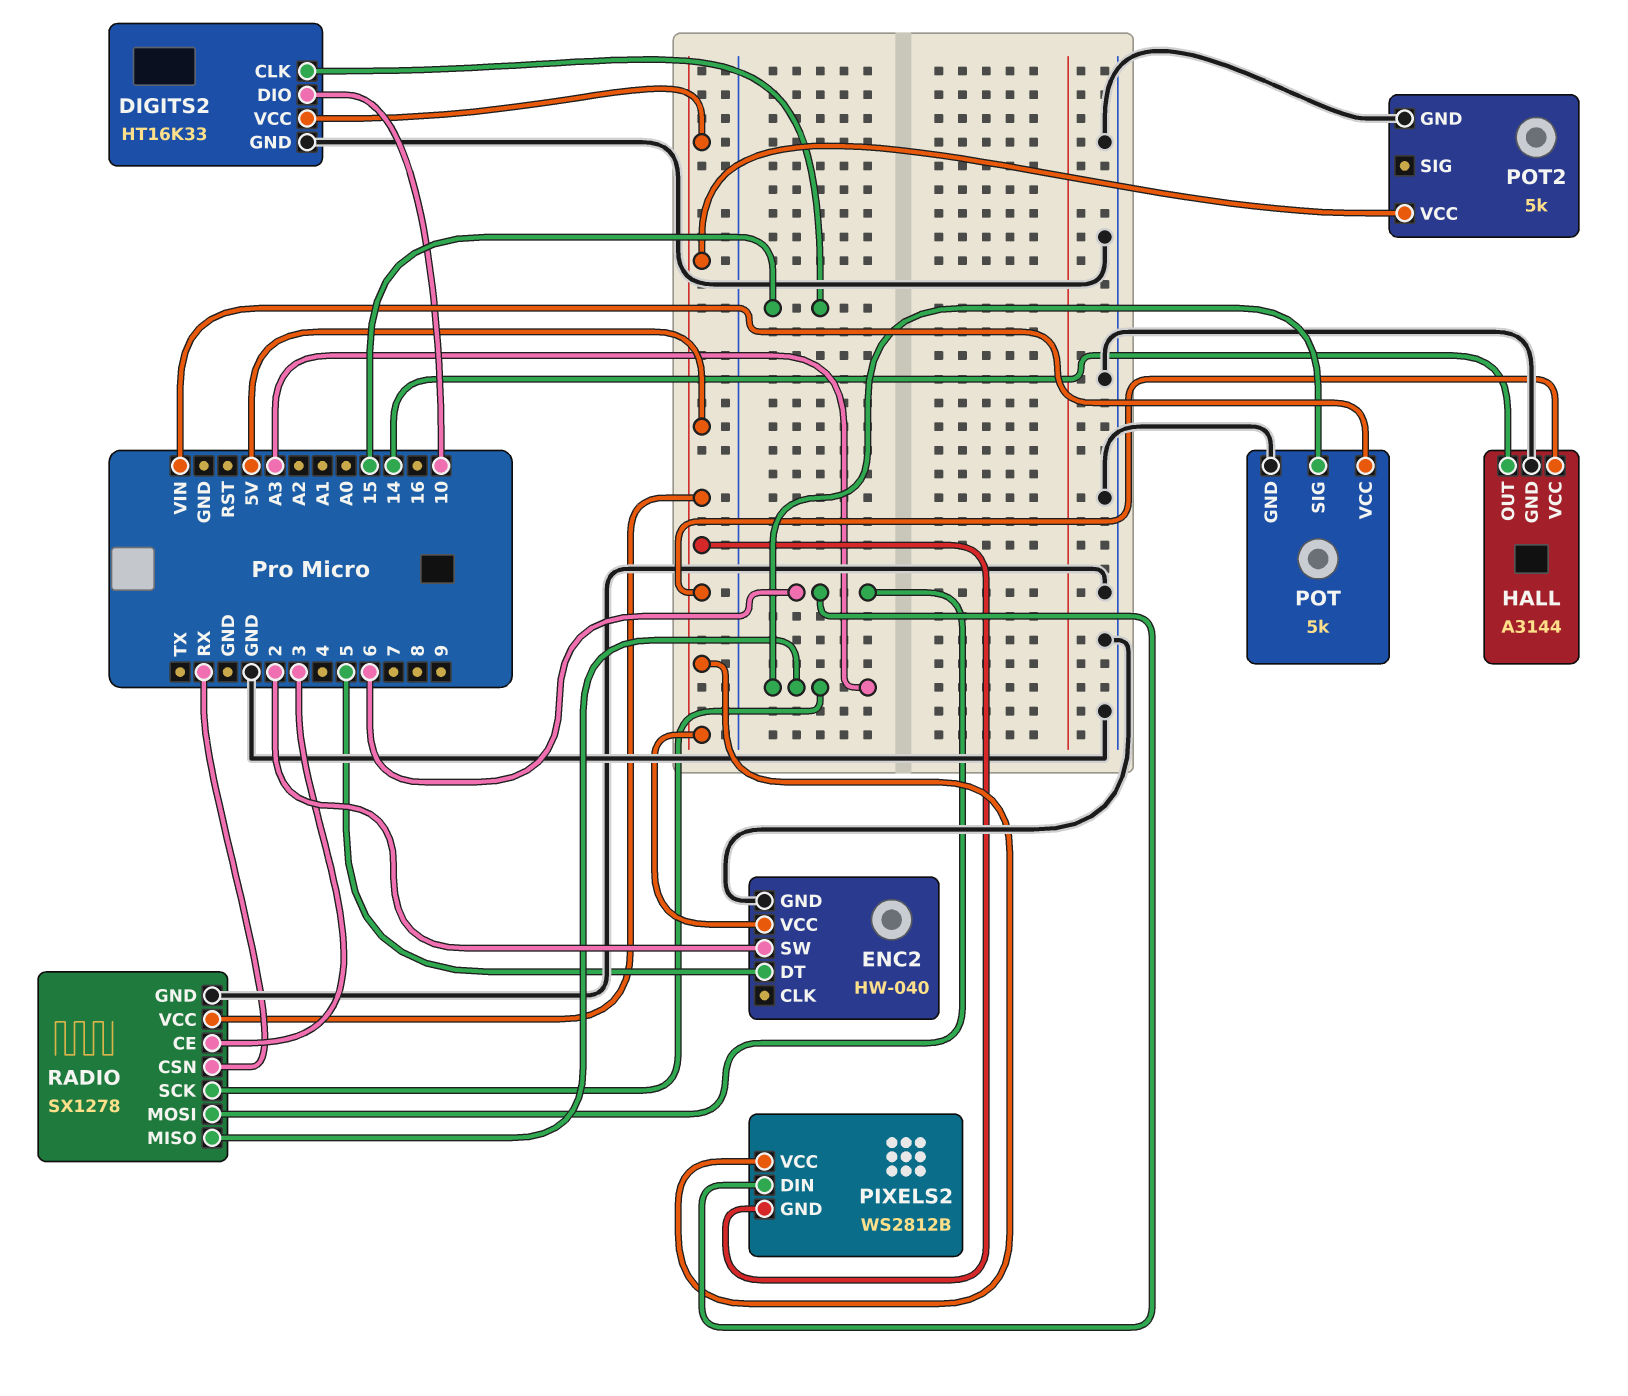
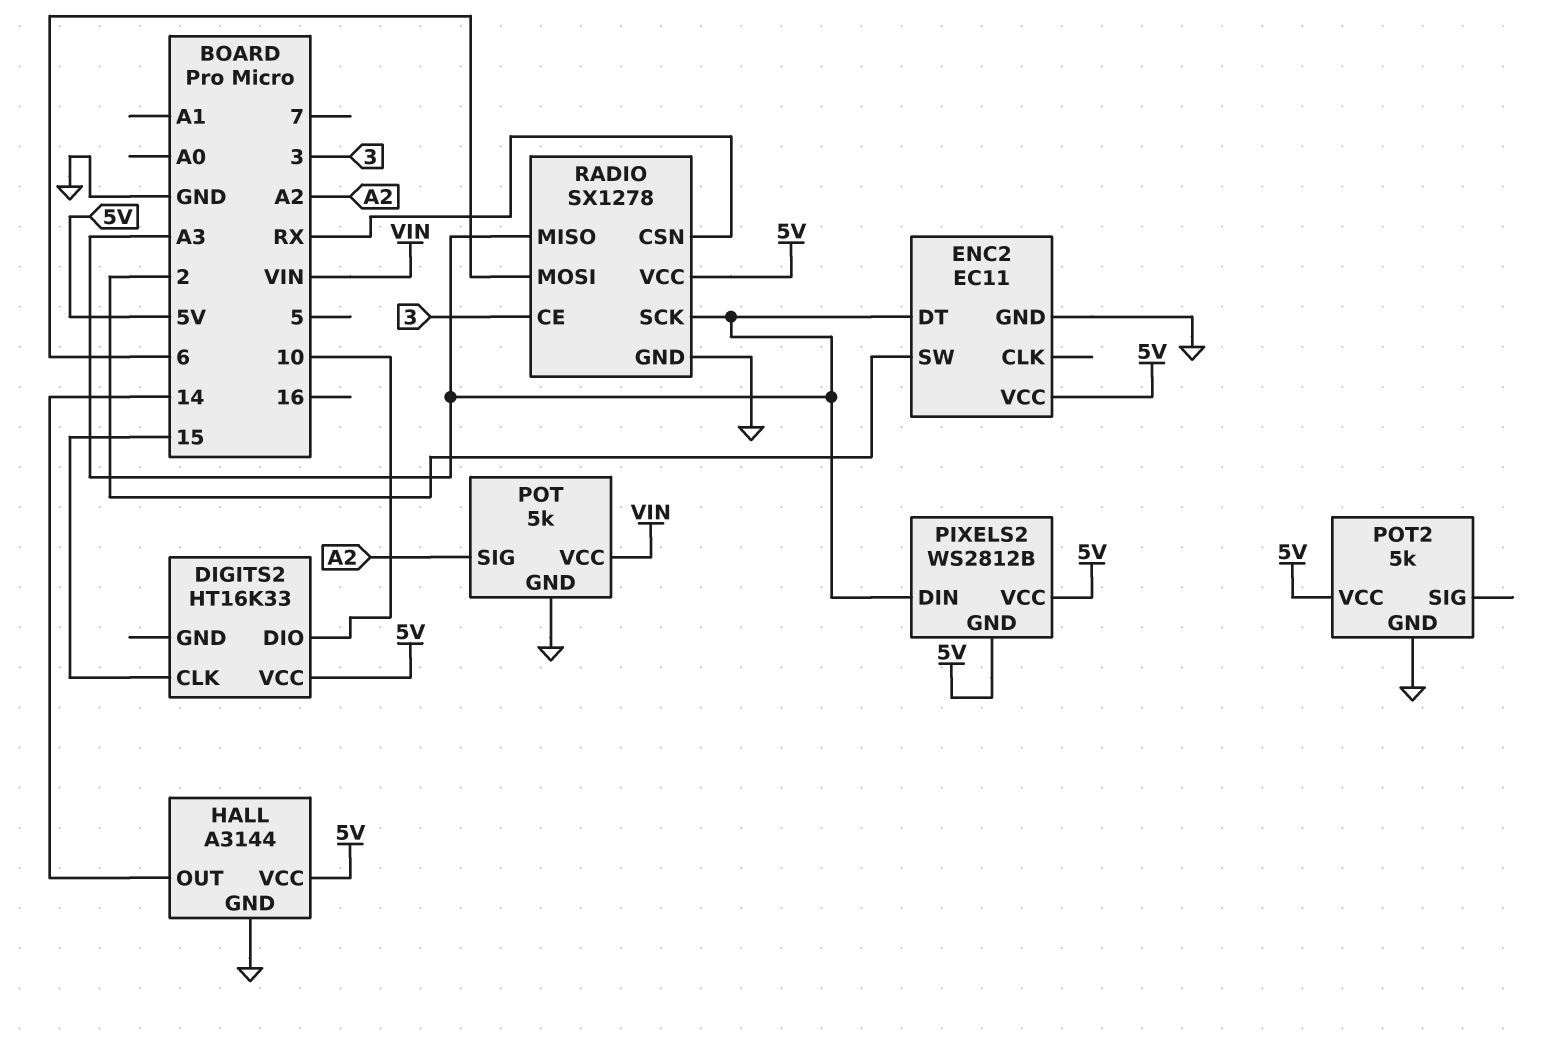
DIGITS2 pin GND: GND -> none
ENC2: HW-040 -> EC11
ENC2 pin DT: 5 -> A3
PIXELS2 pin DIN: 6 -> A3
POT pin SIG: A3 -> A2

